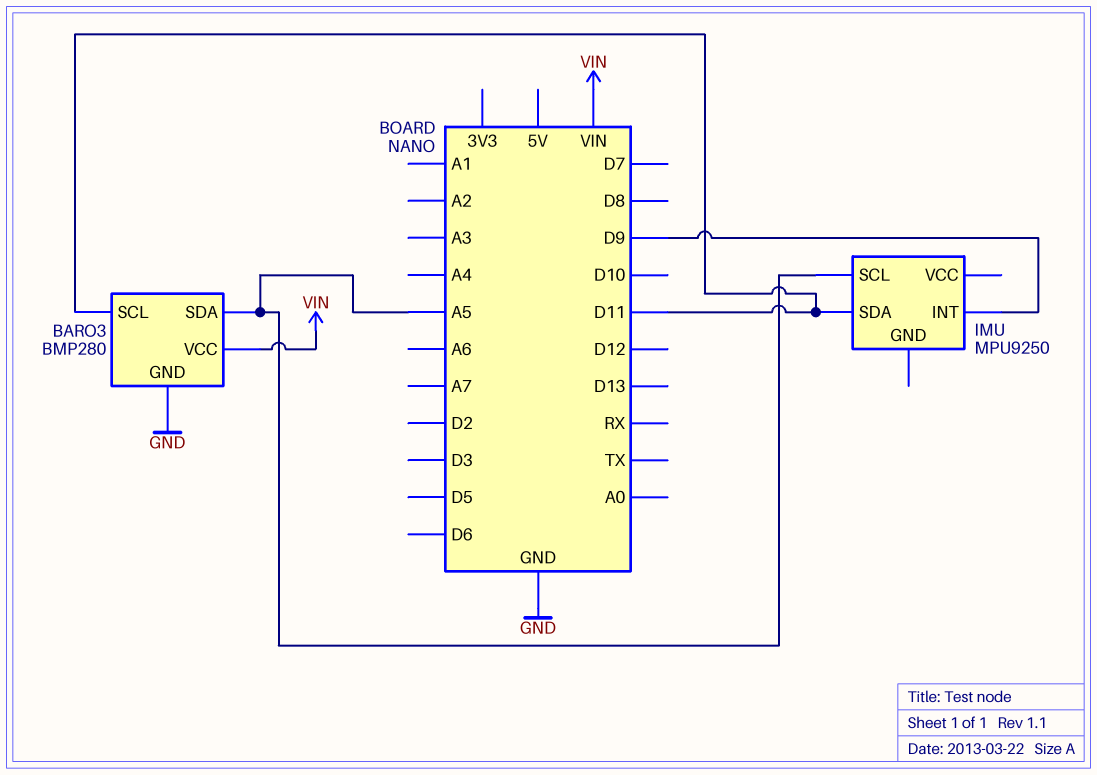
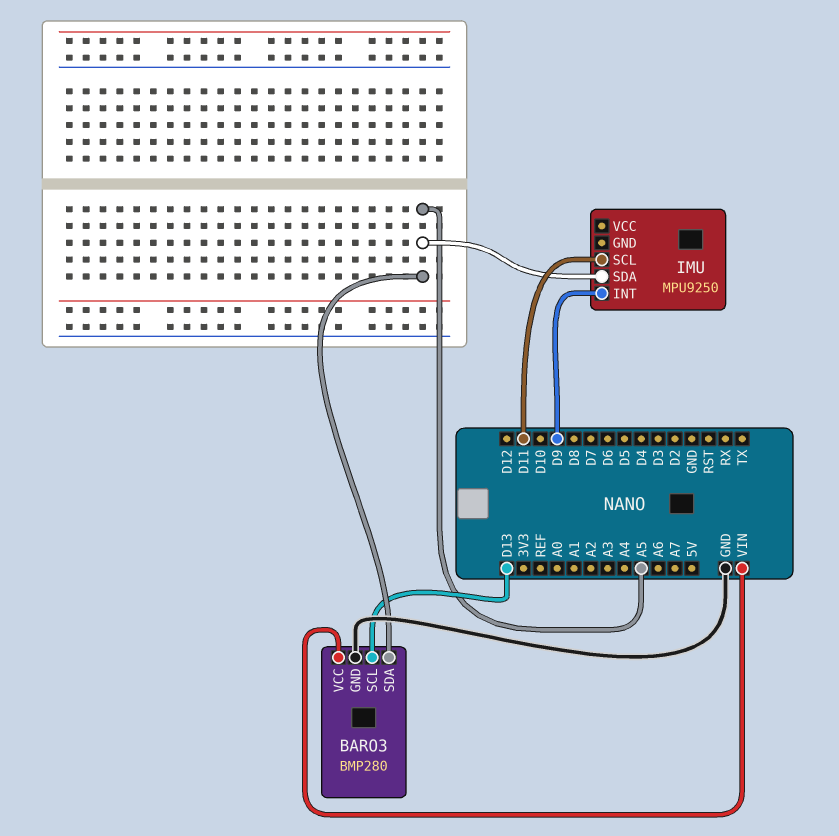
BARO3 pin SCL: D11 -> D13
IMU pin SCL: A5 -> D11
IMU pin SDA: D11 -> A5

